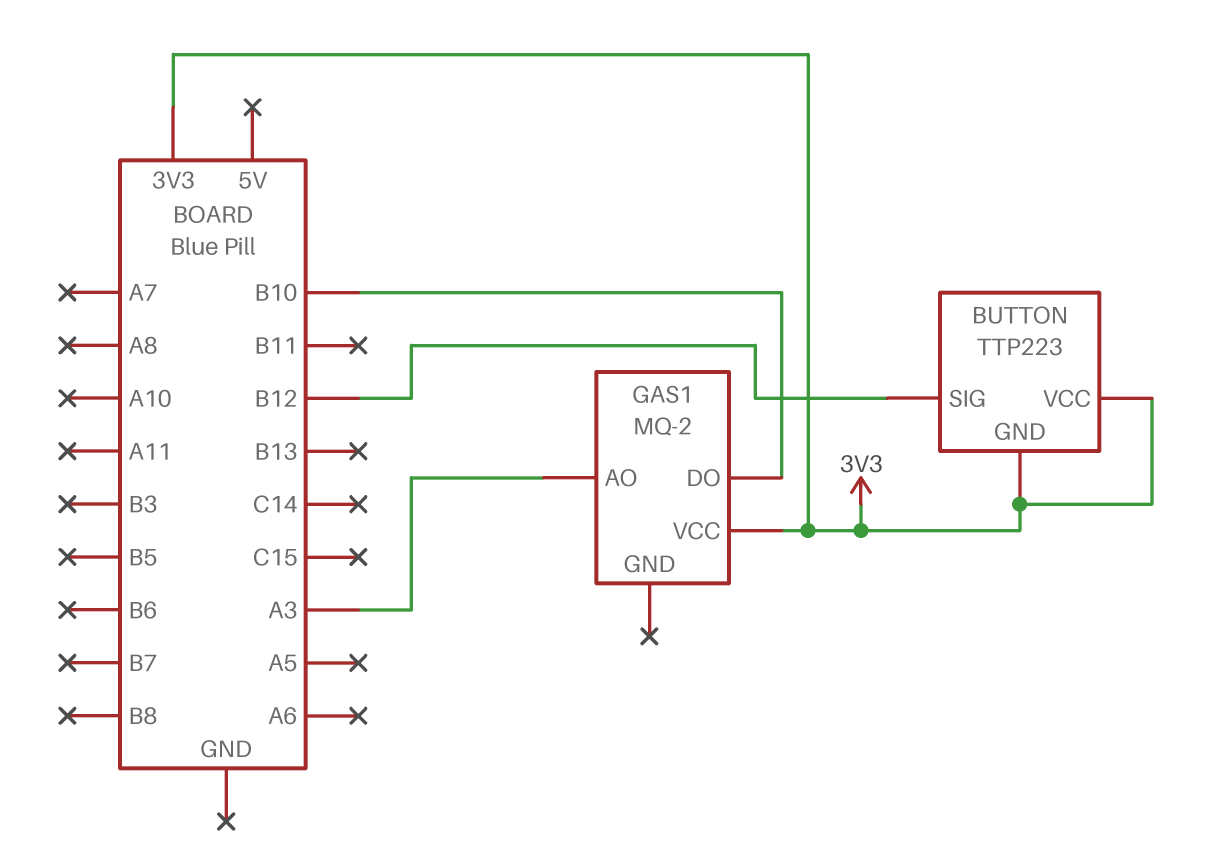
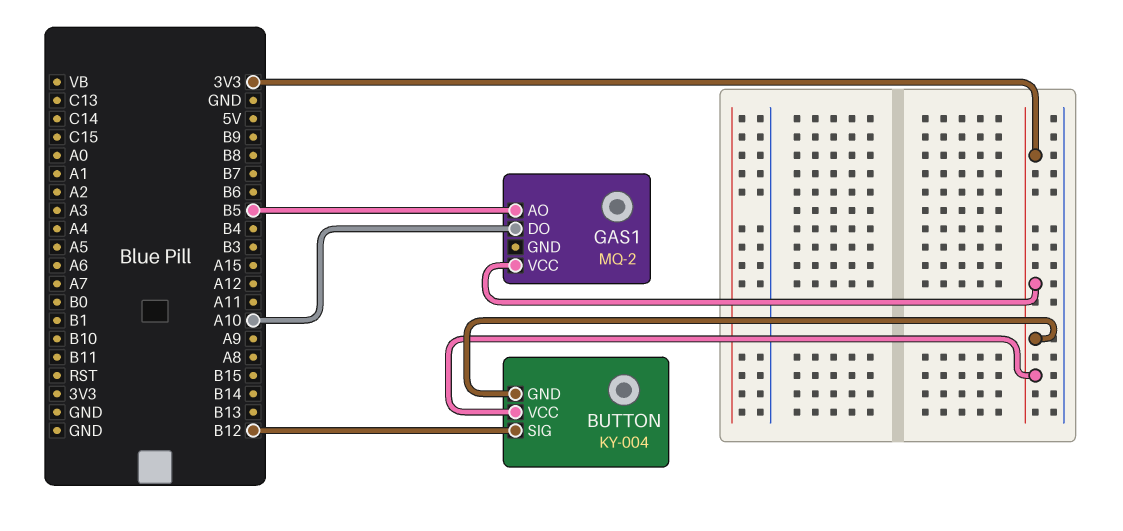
BUTTON: TTP223 -> KY-004
GAS1 pin AO: A3 -> B5
GAS1 pin DO: B10 -> A10

